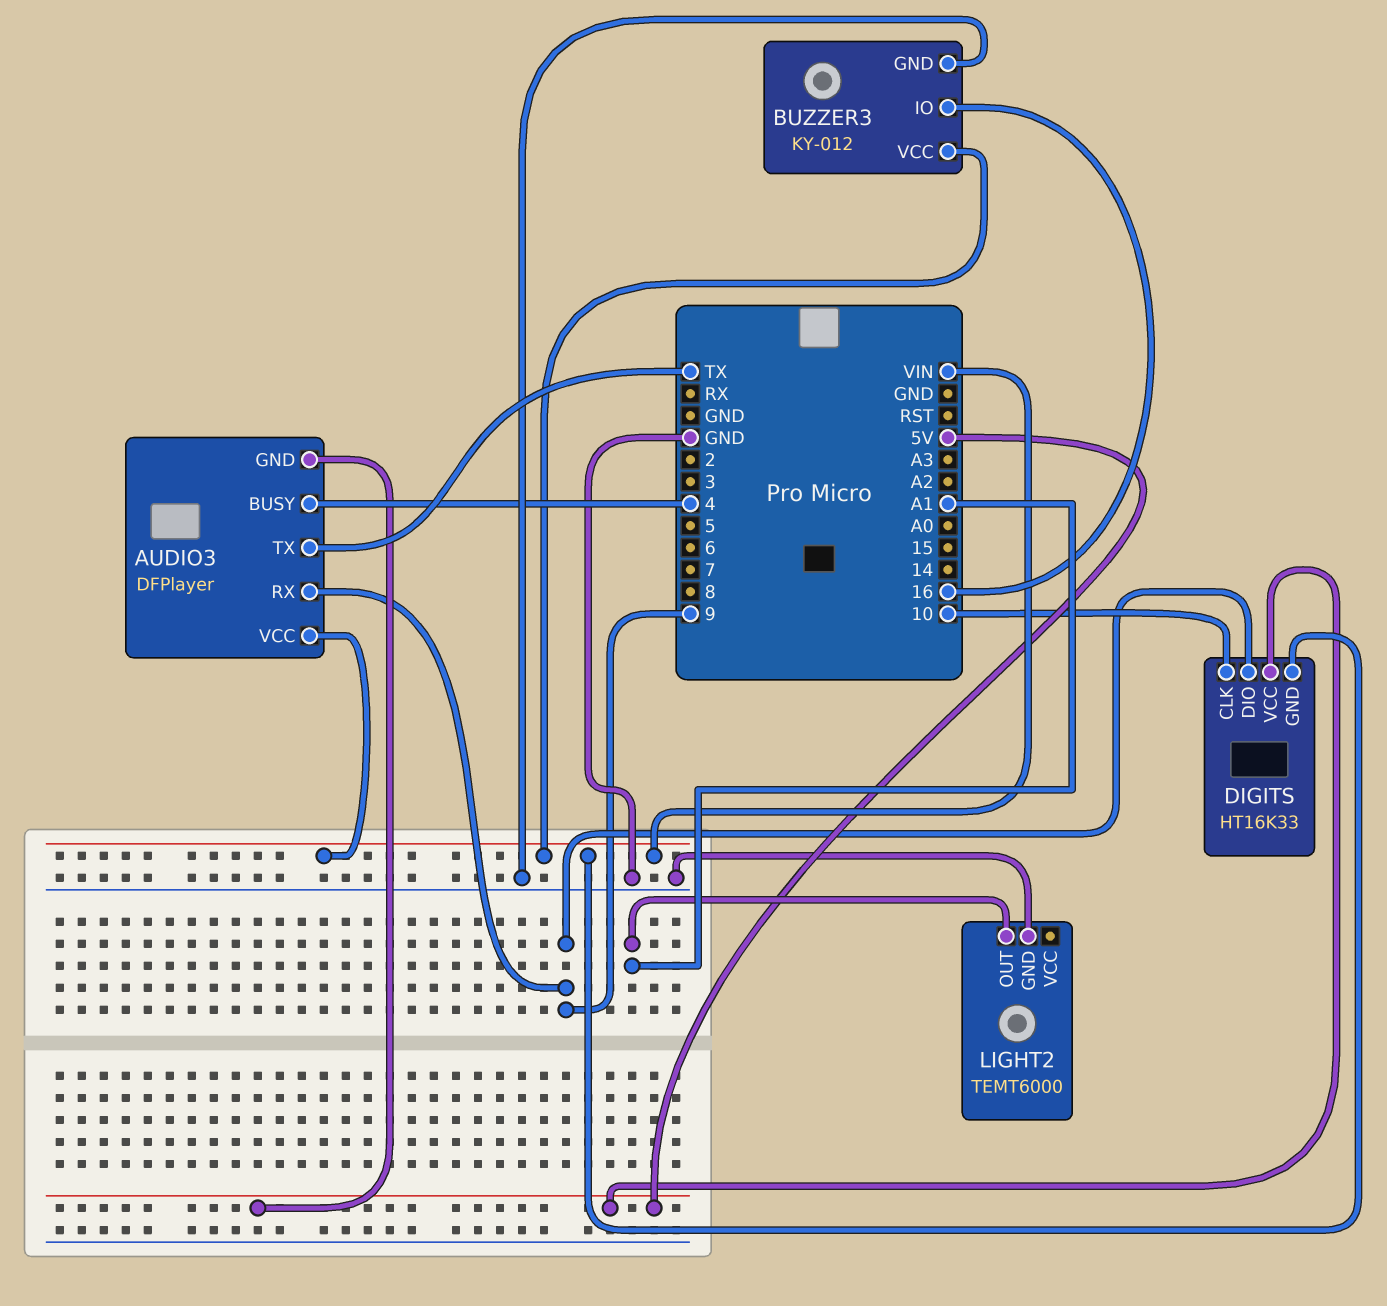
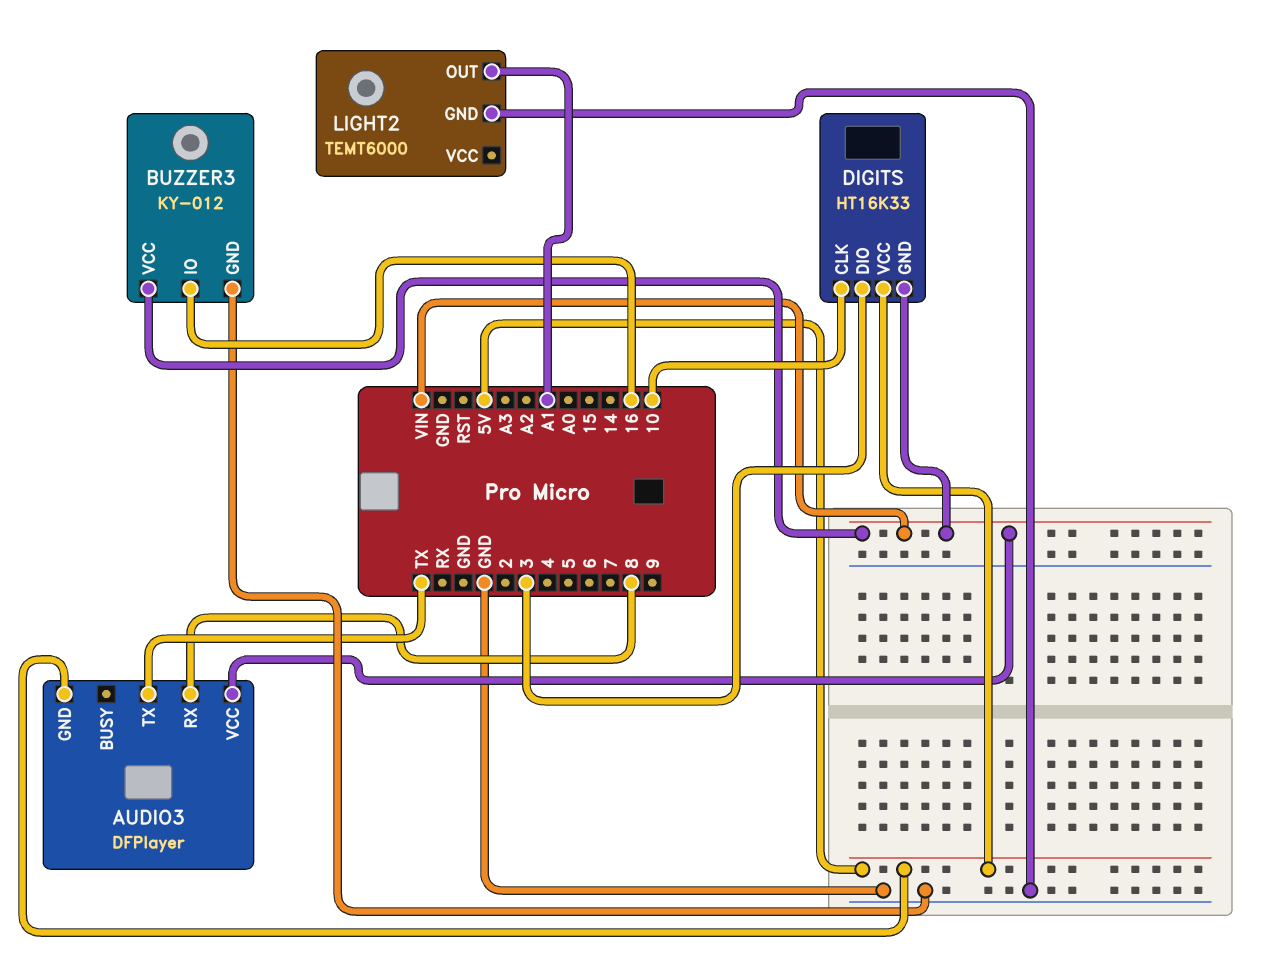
AUDIO3 pin BUSY: 4 -> none
AUDIO3 pin RX: 9 -> 8
DIGITS pin DIO: 9 -> 3

